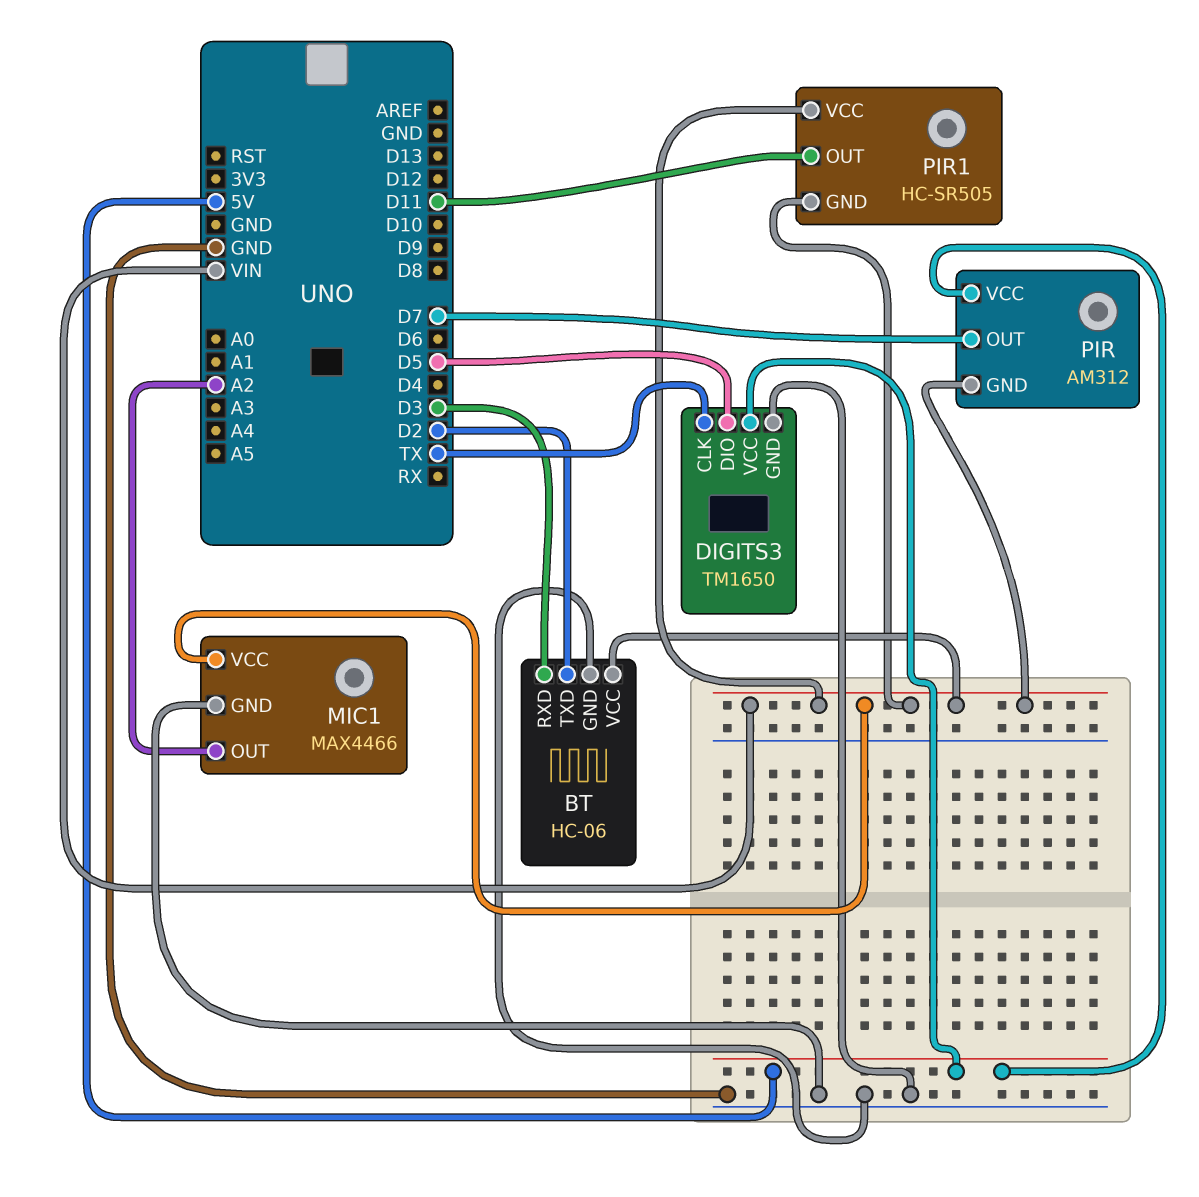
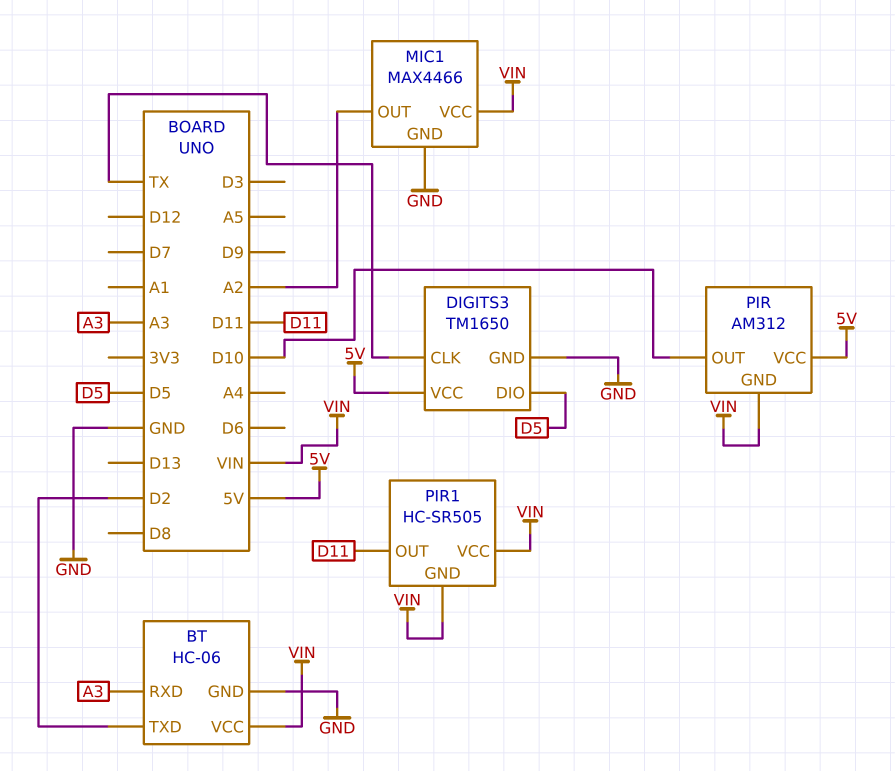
BT pin RXD: D3 -> A3
PIR pin OUT: D7 -> D10

